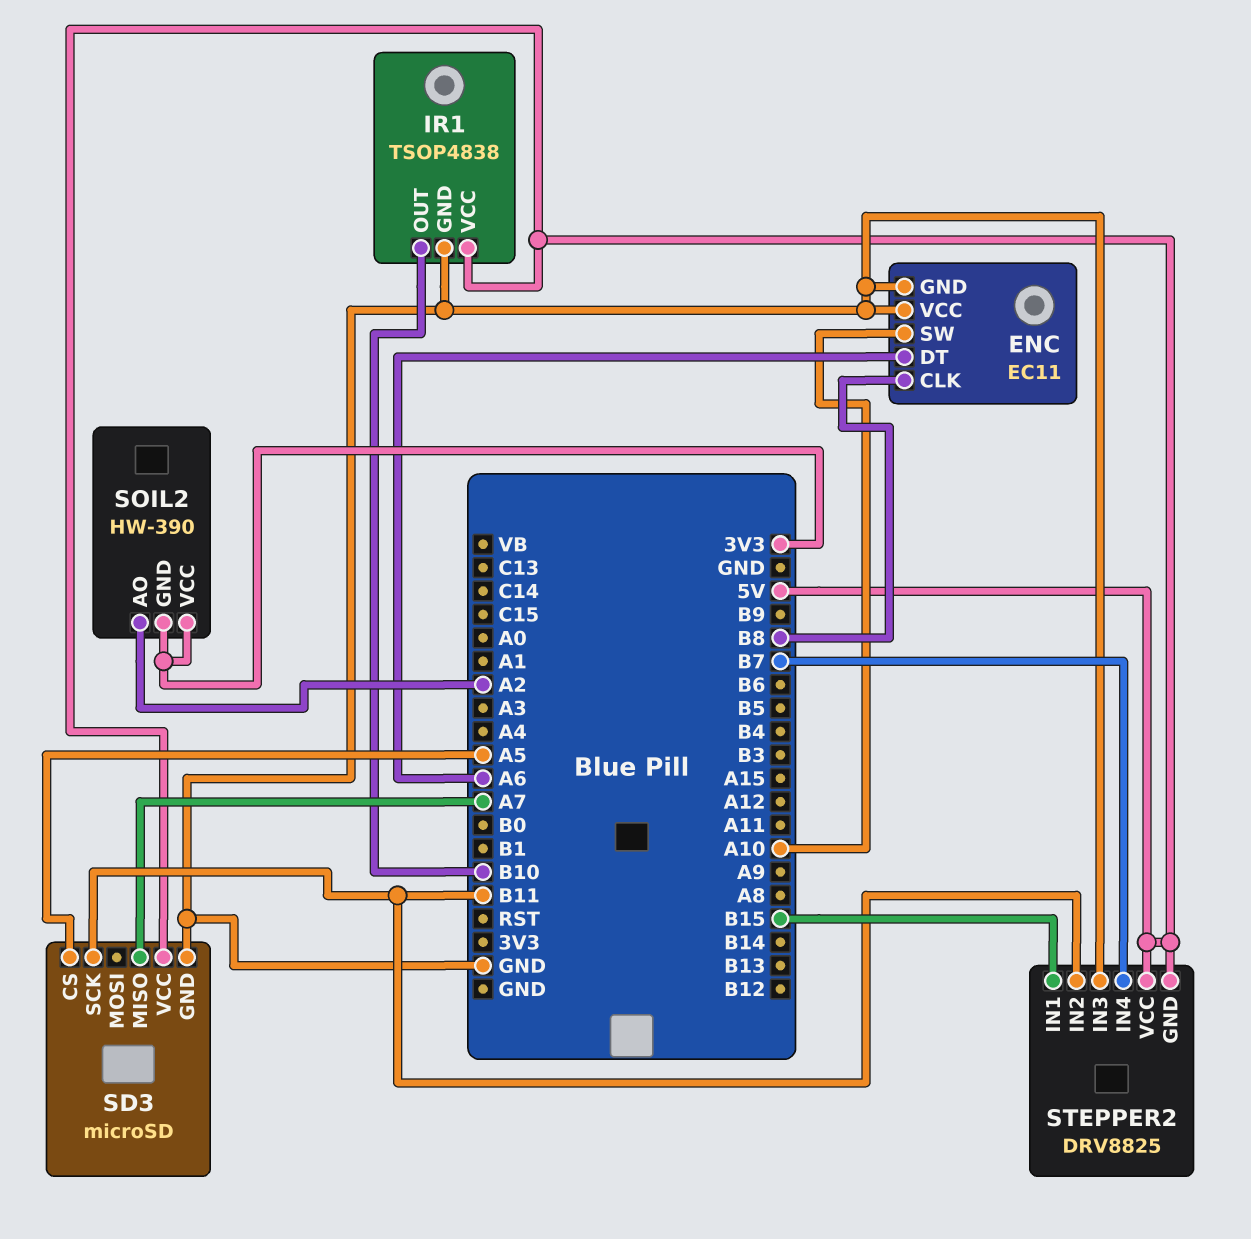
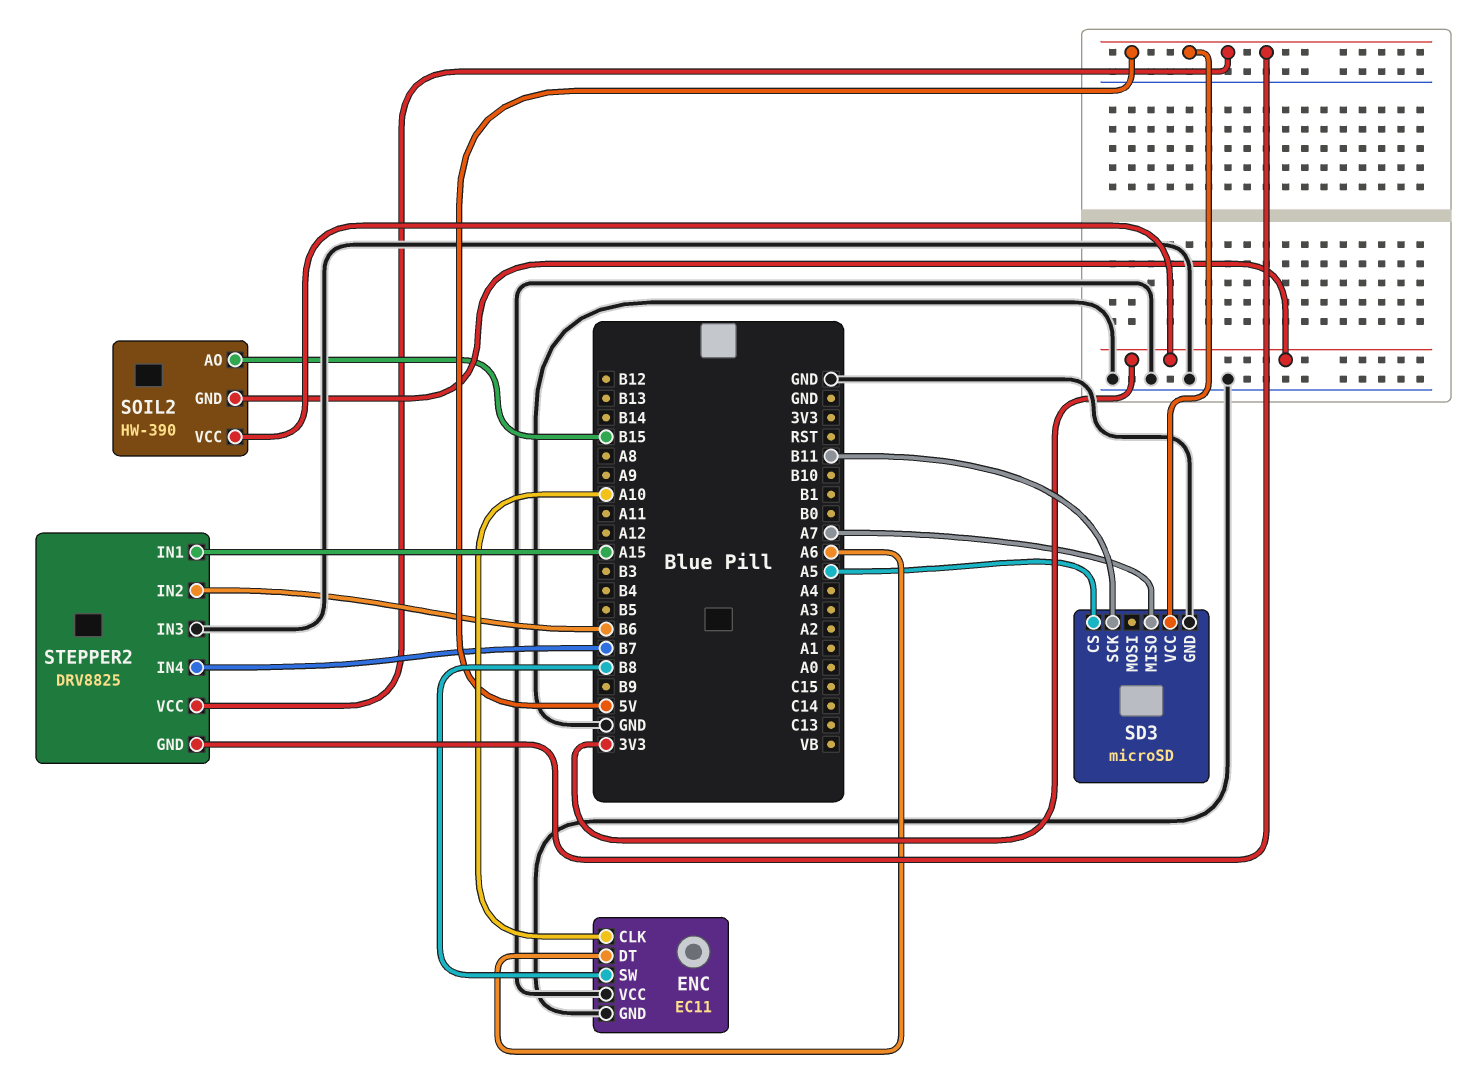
ENC pin CLK: B8 -> A10
ENC pin SW: A10 -> B8
IR1: TSOP4838 -> none
IR1 pin GND: GND -> none
IR1 pin OUT: B10 -> none
IR1 pin VCC: 5V -> none
SOIL2 pin AO: A2 -> B15
STEPPER2 pin IN1: B15 -> A15
STEPPER2 pin IN2: B11 -> B6

